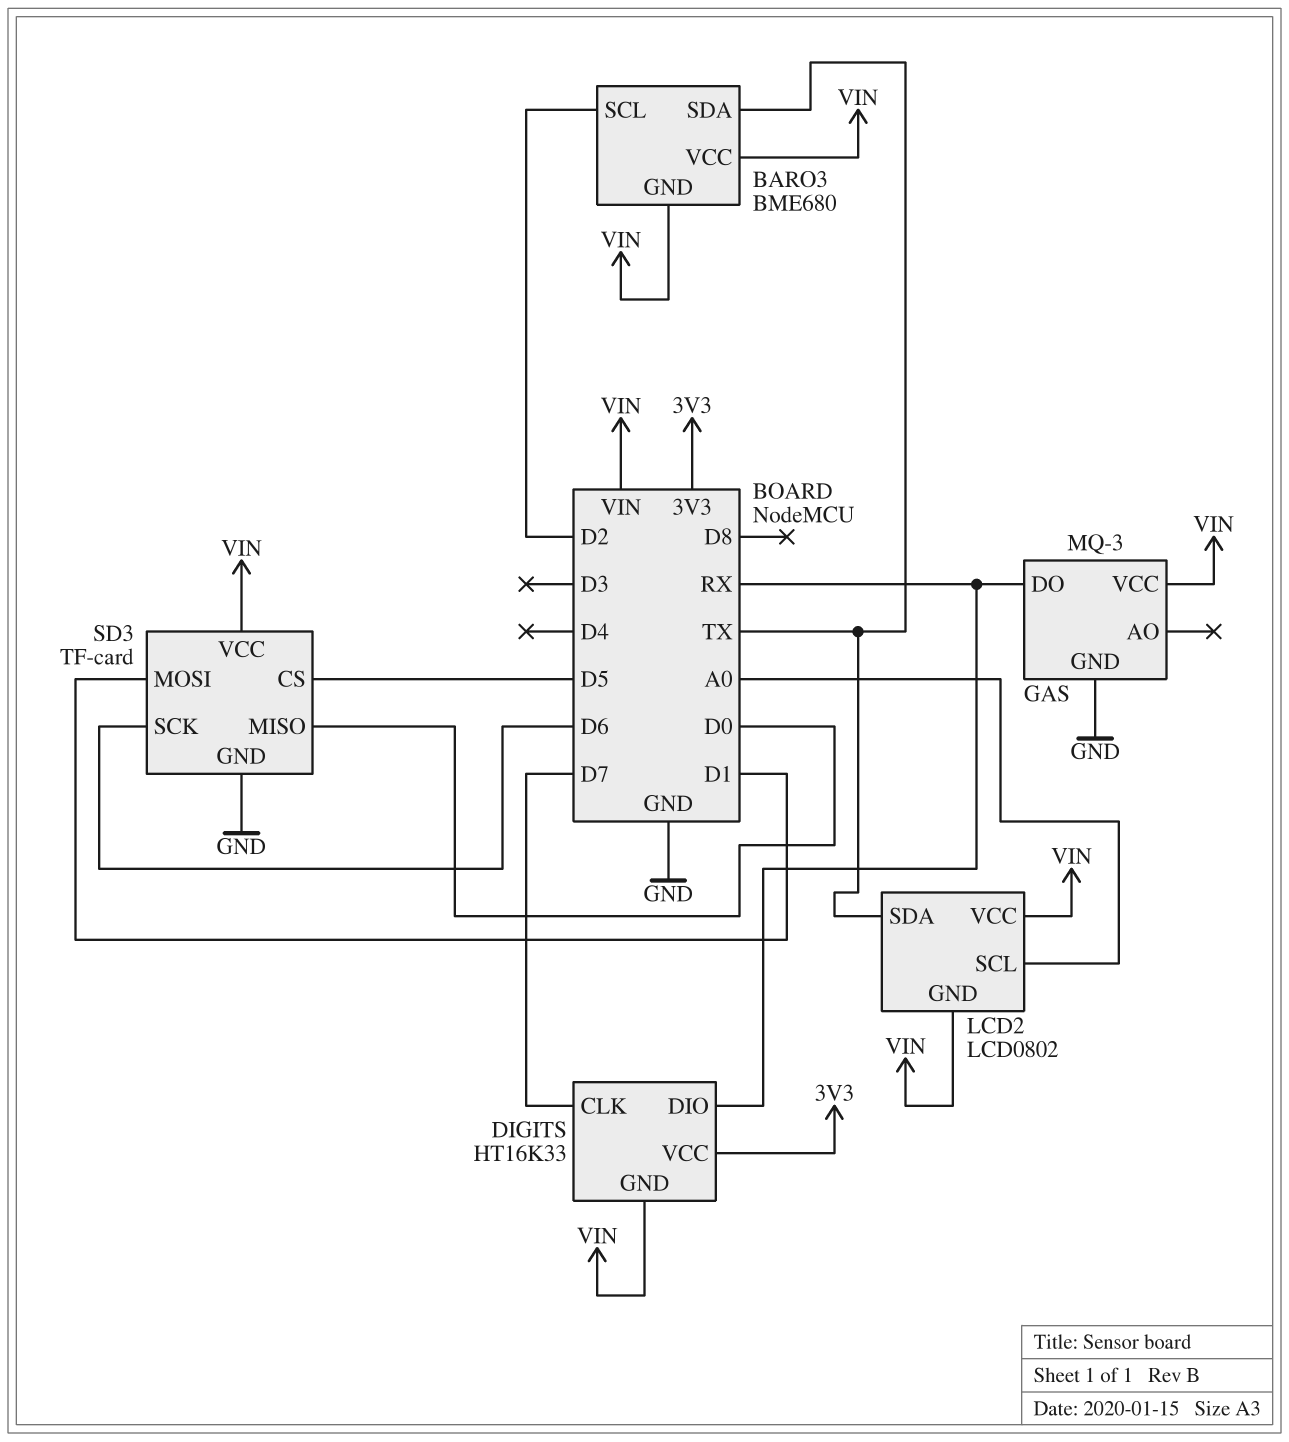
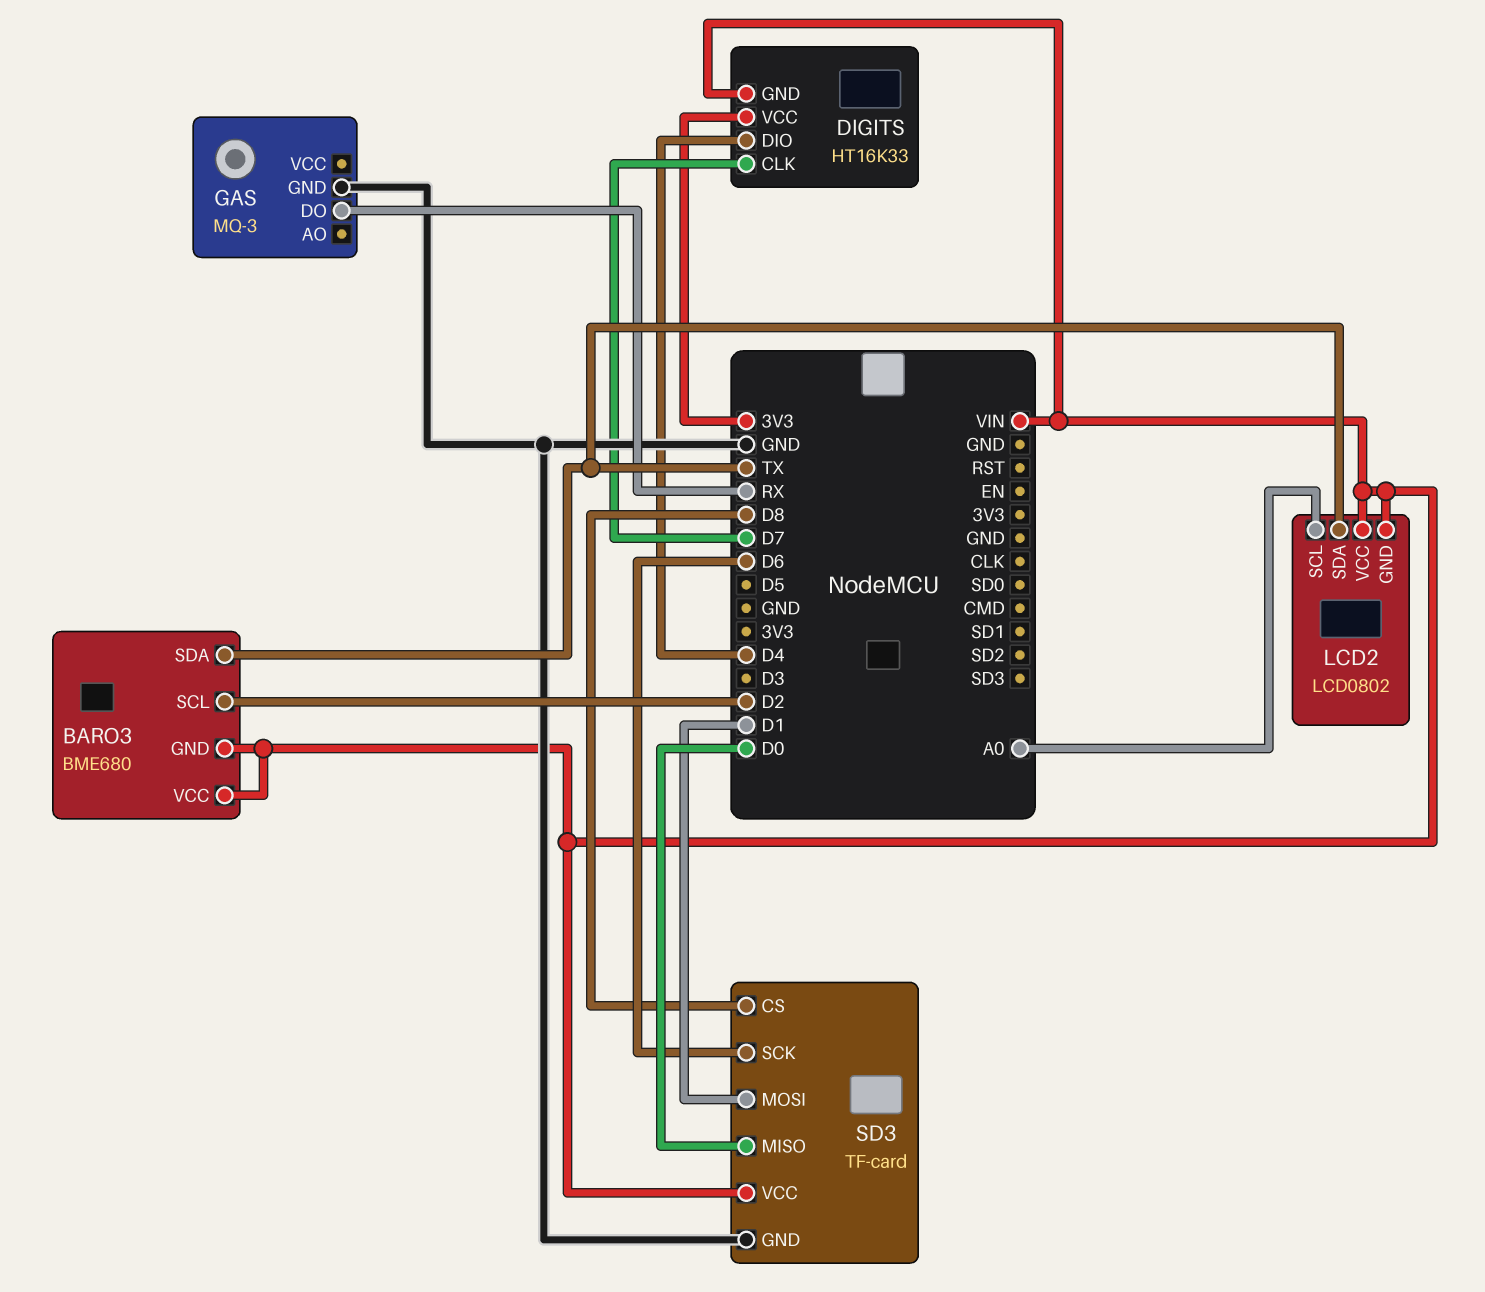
DIGITS pin DIO: RX -> D4
GAS pin VCC: VIN -> none
SD3 pin CS: D5 -> D8

